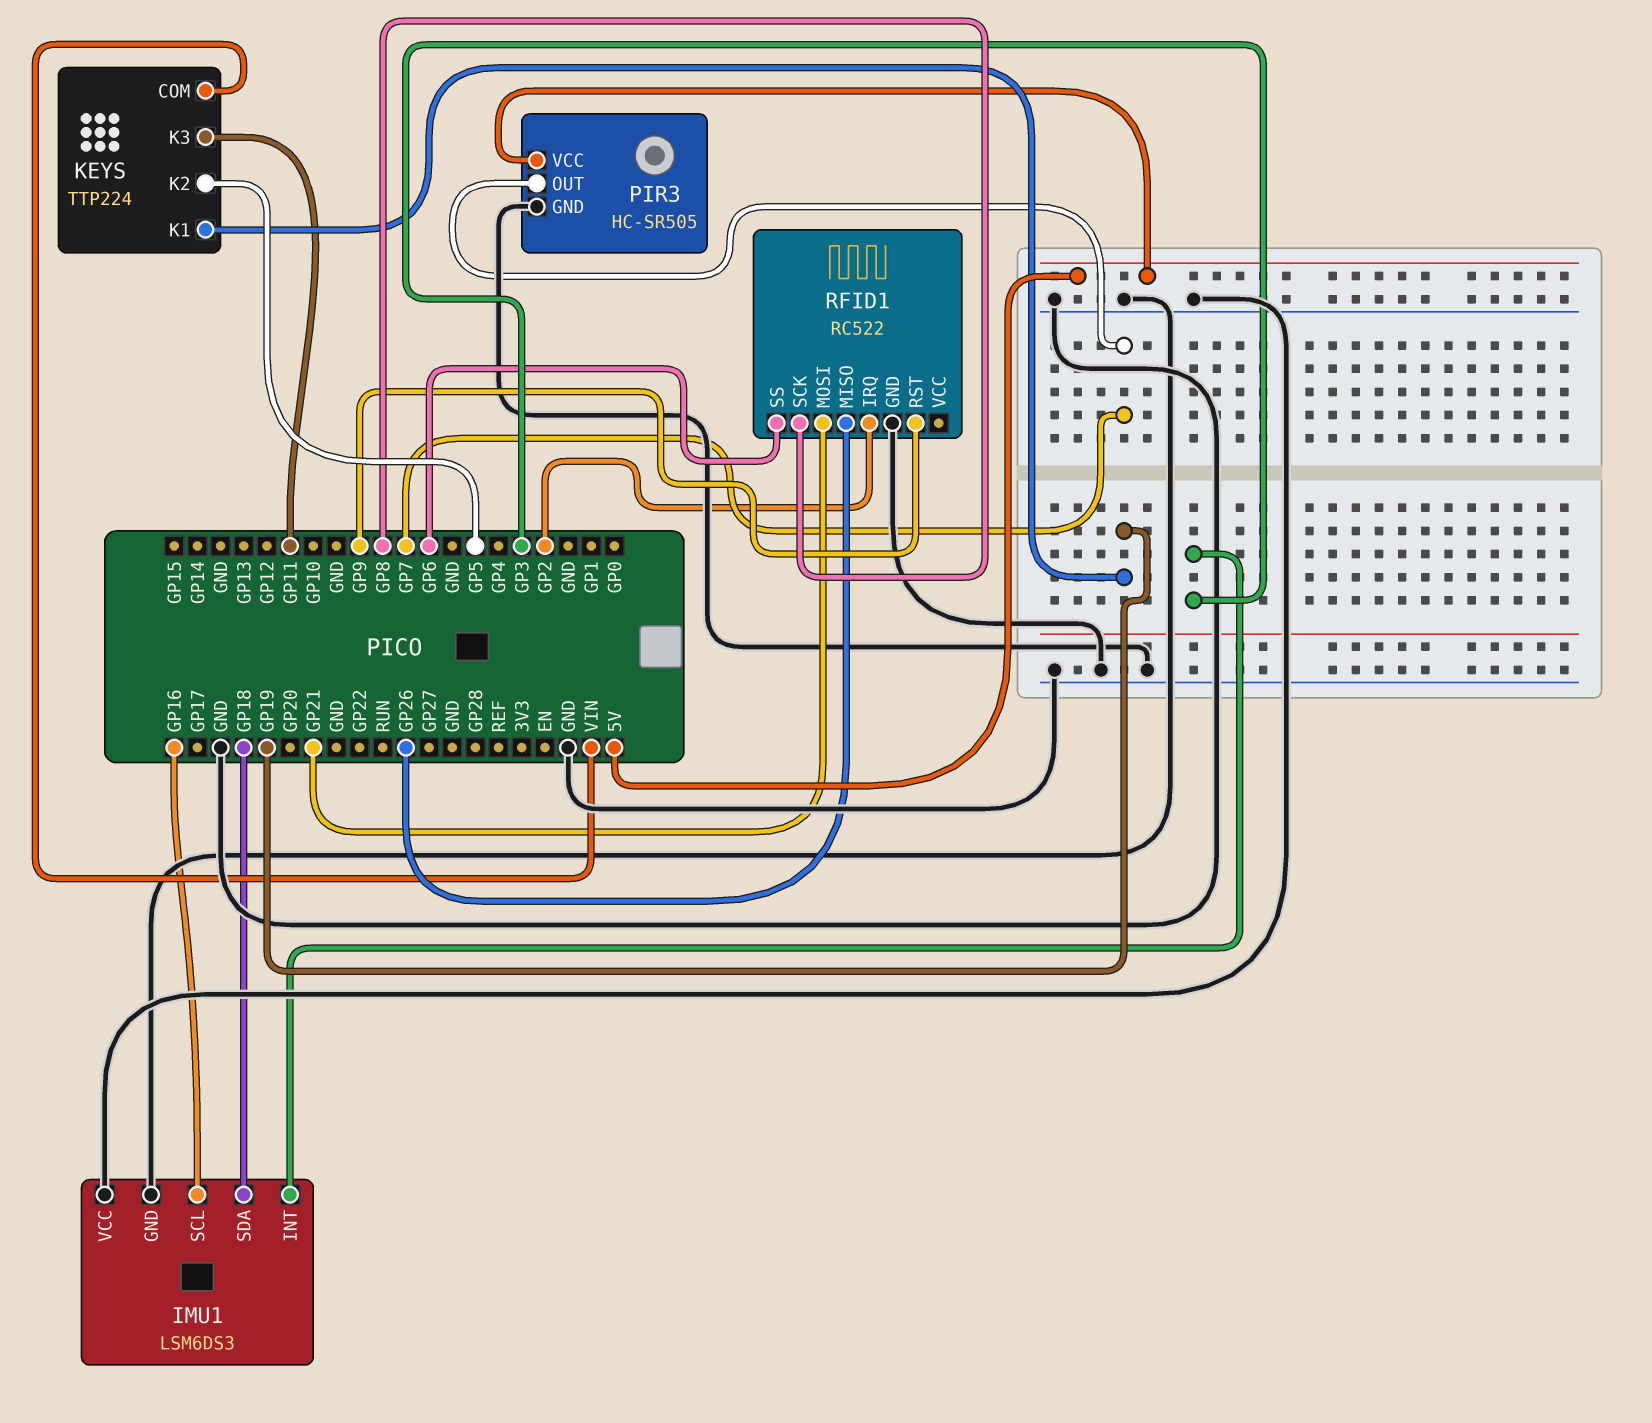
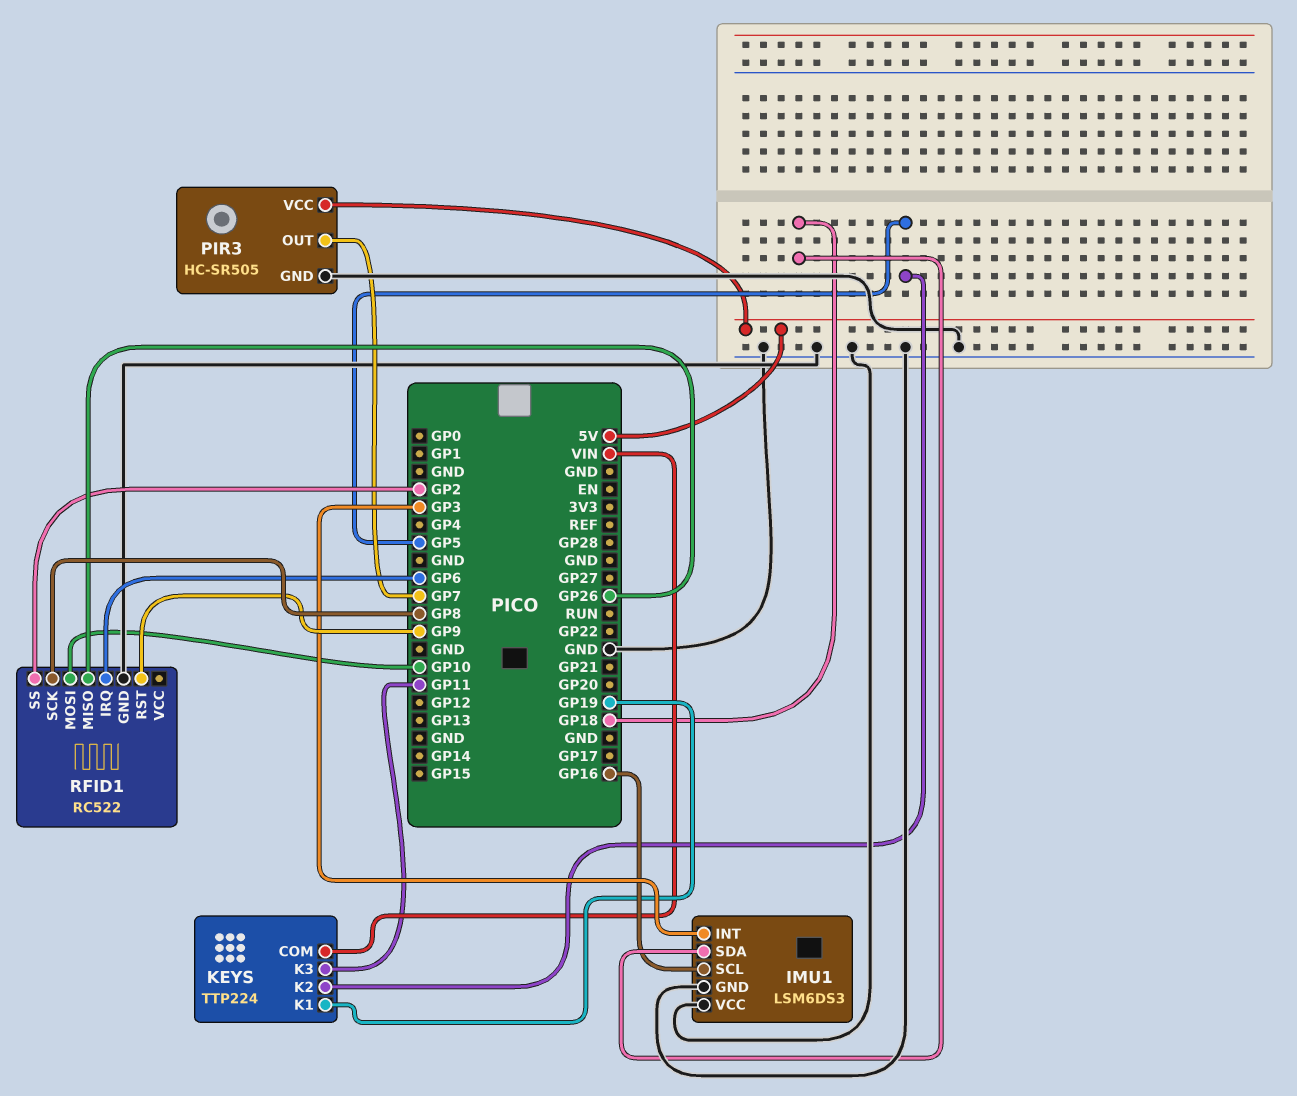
RFID1 pin IRQ: GP2 -> GP6
RFID1 pin MOSI: GP21 -> GP10
RFID1 pin SS: GP6 -> GP2

